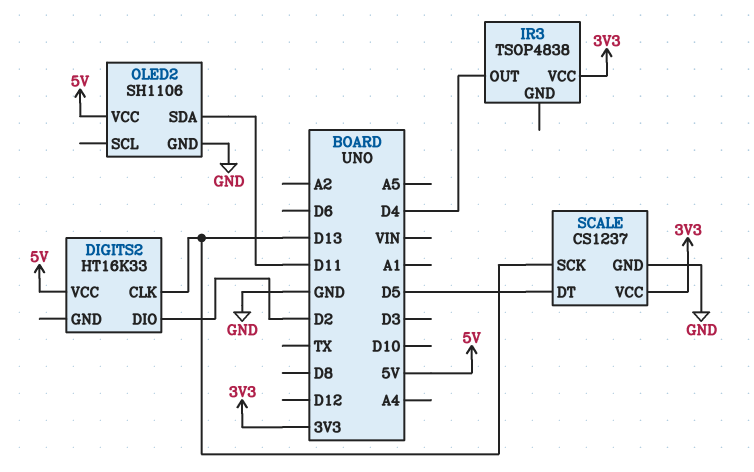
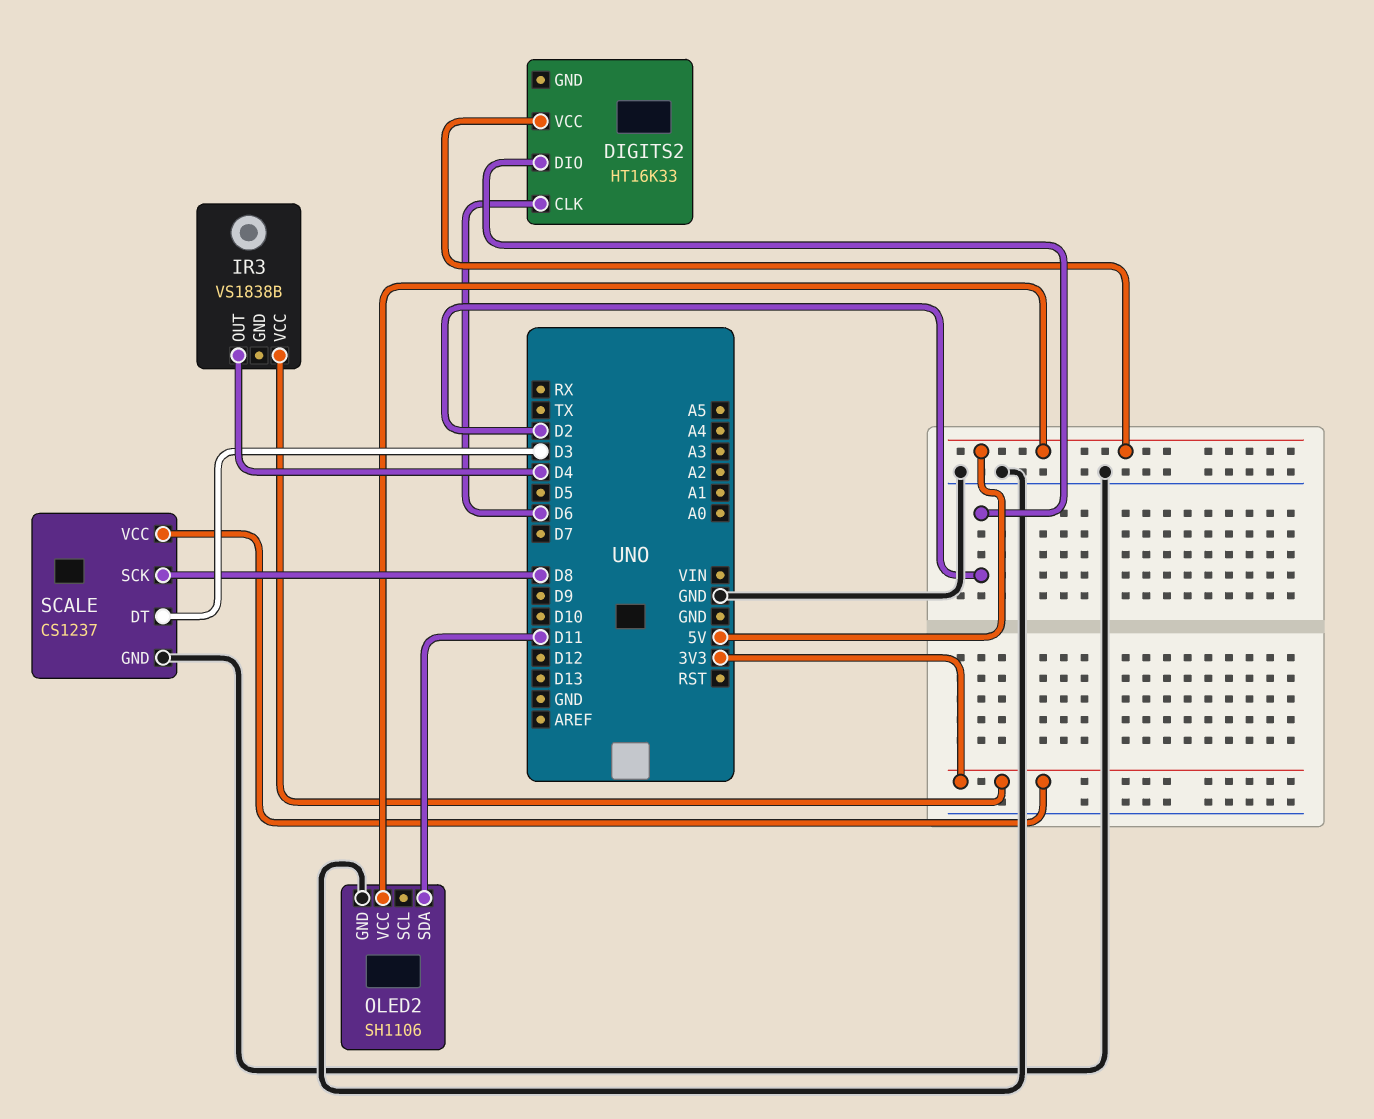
DIGITS2 pin CLK: D13 -> D6
IR3: TSOP4838 -> VS1838B
SCALE pin DT: D5 -> D3
SCALE pin SCK: D13 -> D8

